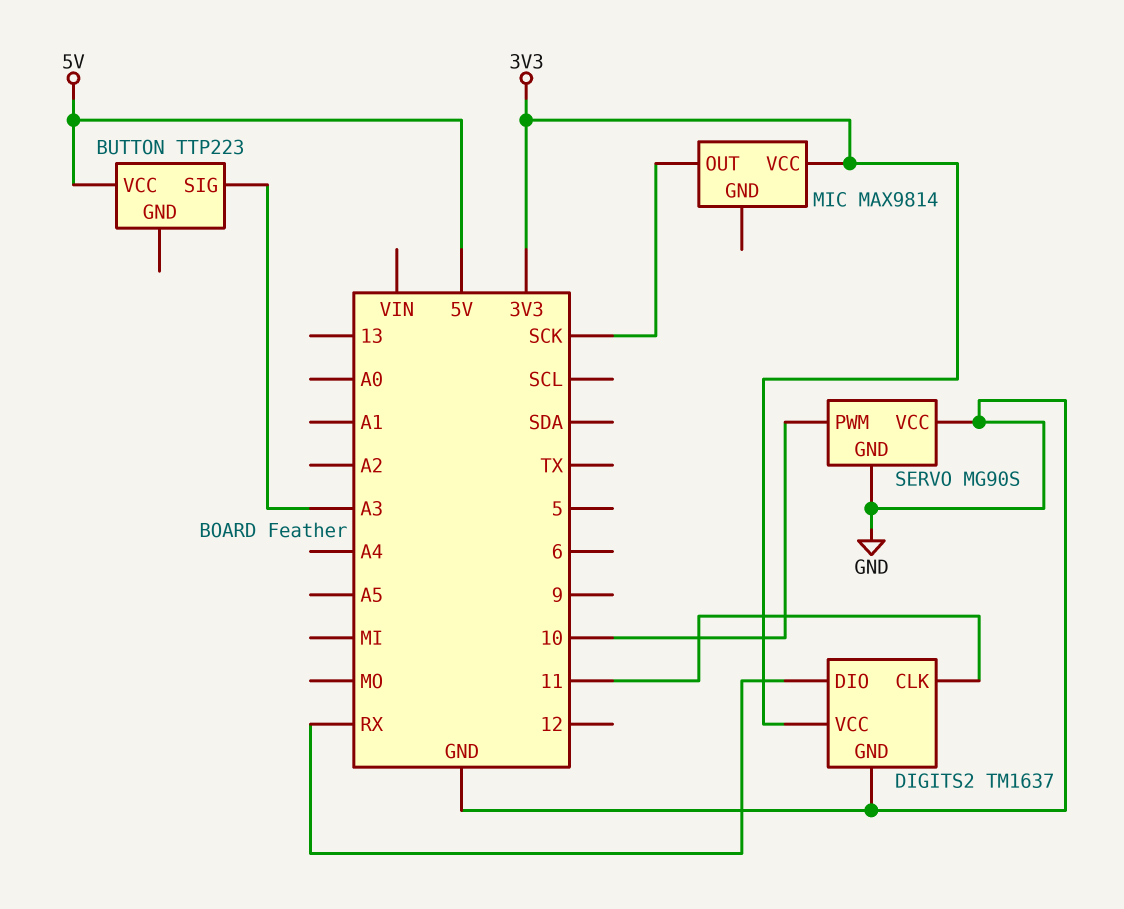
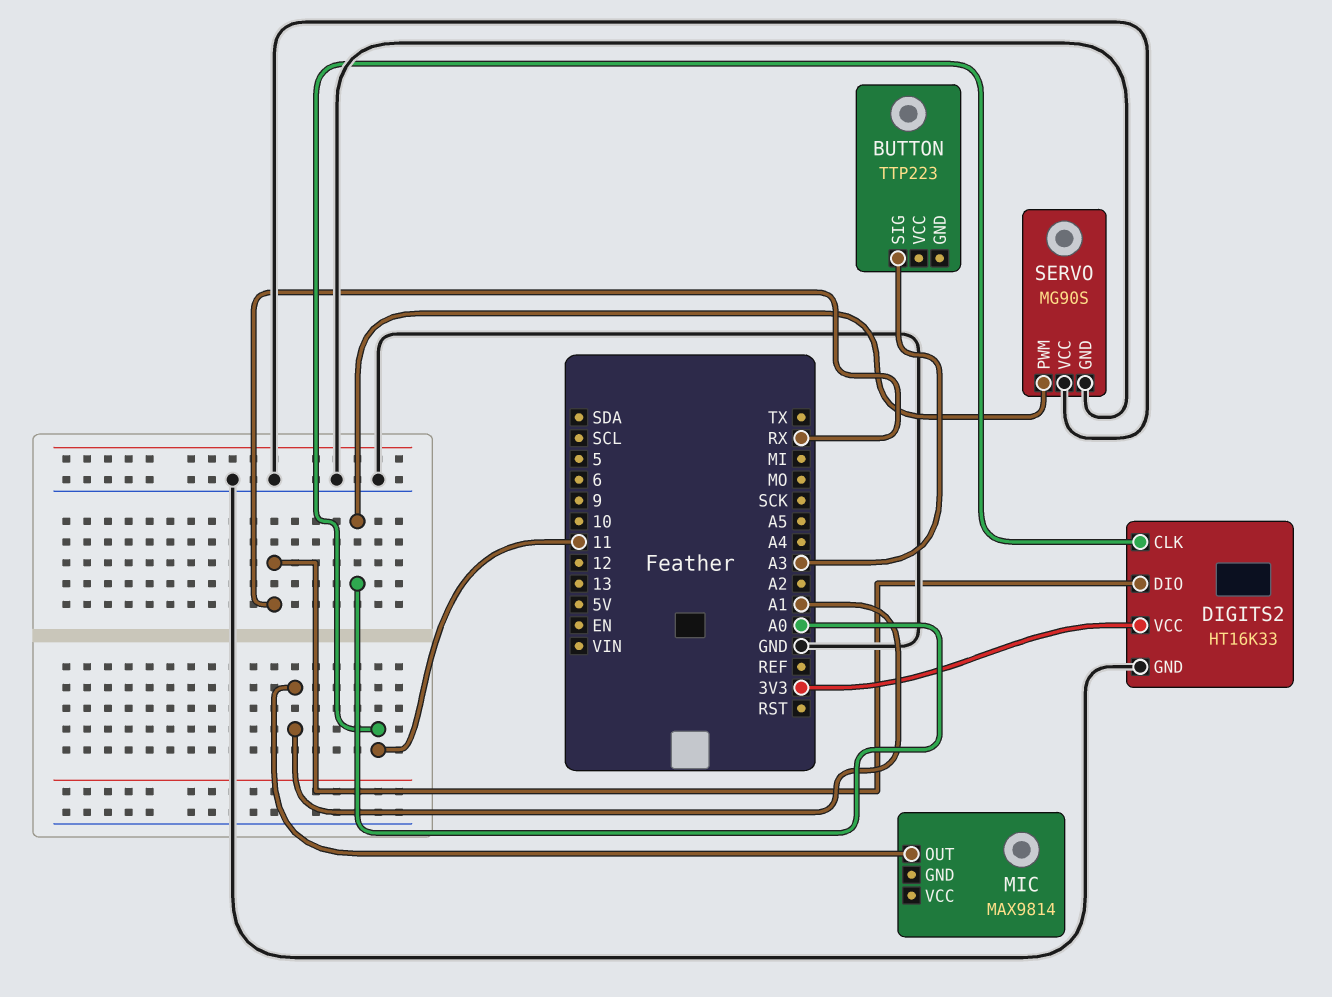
BUTTON pin VCC: 5V -> none
DIGITS2: TM1637 -> HT16K33
MIC pin OUT: SCK -> A1
MIC pin VCC: 3V3 -> none
SERVO pin PWM: 10 -> A0

